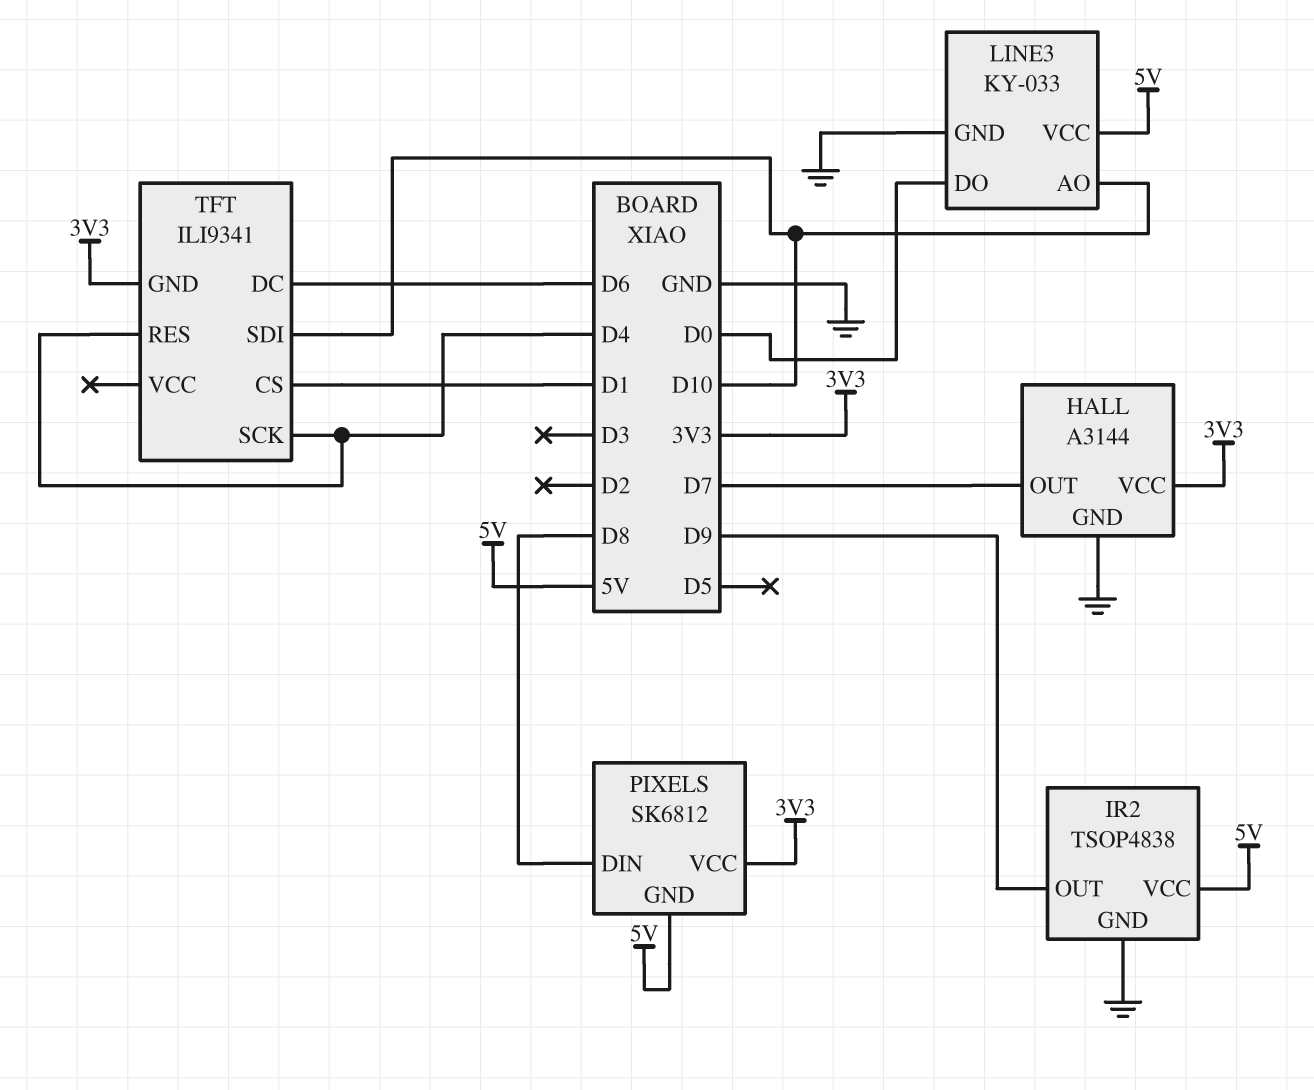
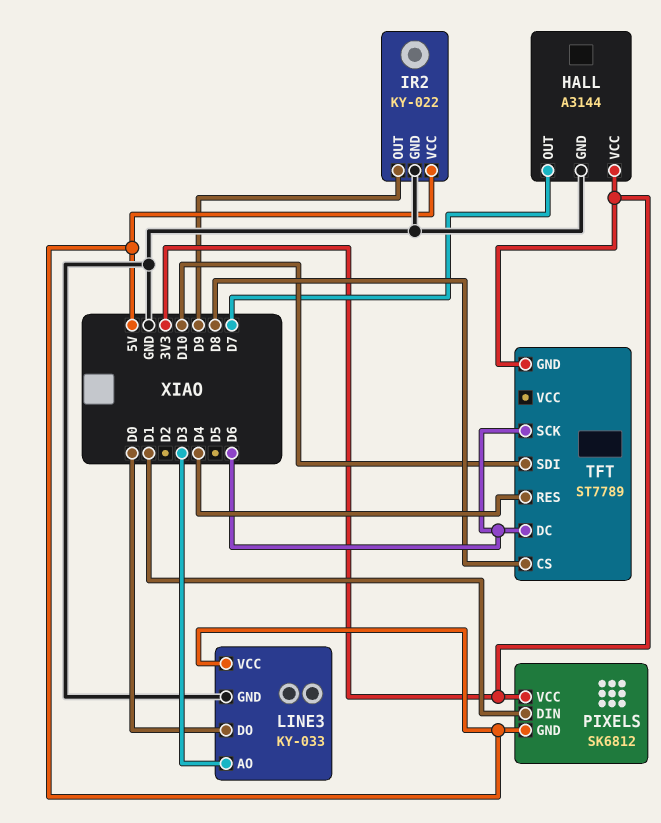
IR2: TSOP4838 -> KY-022
LINE3 pin AO: D10 -> D3
PIXELS pin DIN: D8 -> D1
TFT: ILI9341 -> ST7789
TFT pin CS: D1 -> D8
TFT pin SCK: D4 -> D6

